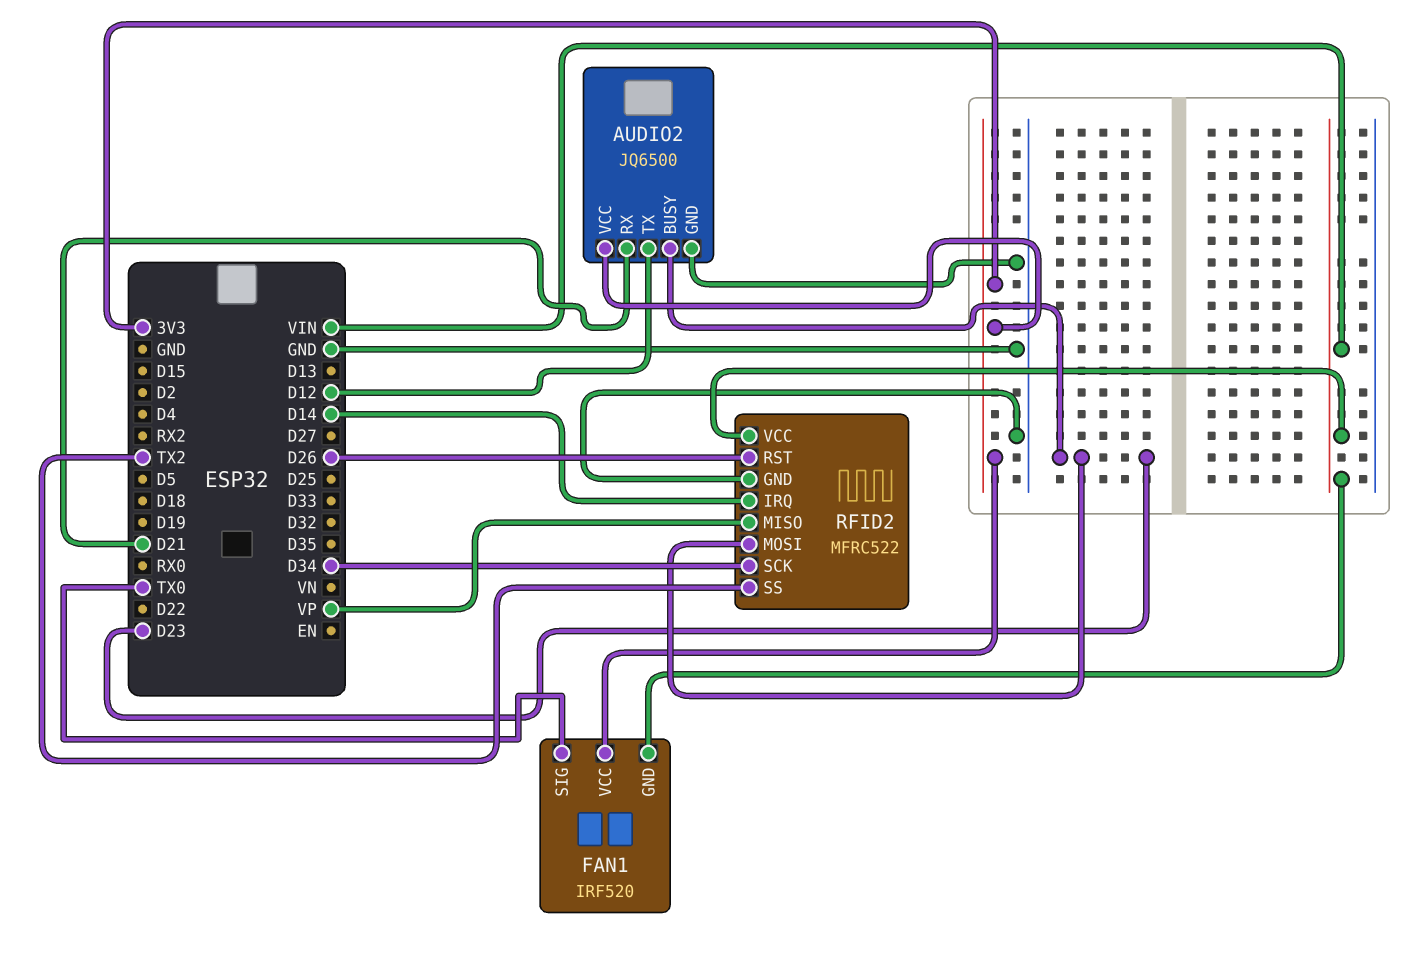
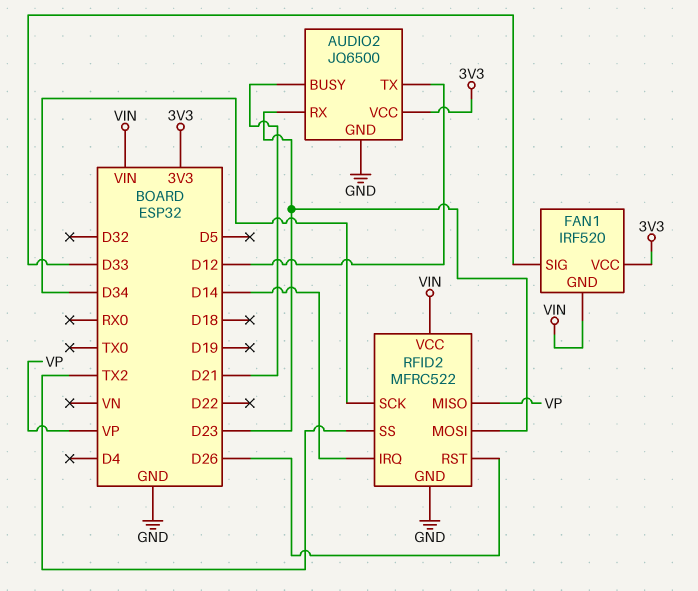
AUDIO2 pin BUSY: D23 -> D21
AUDIO2 pin RX: D21 -> D23
FAN1 pin SIG: TX0 -> D33

